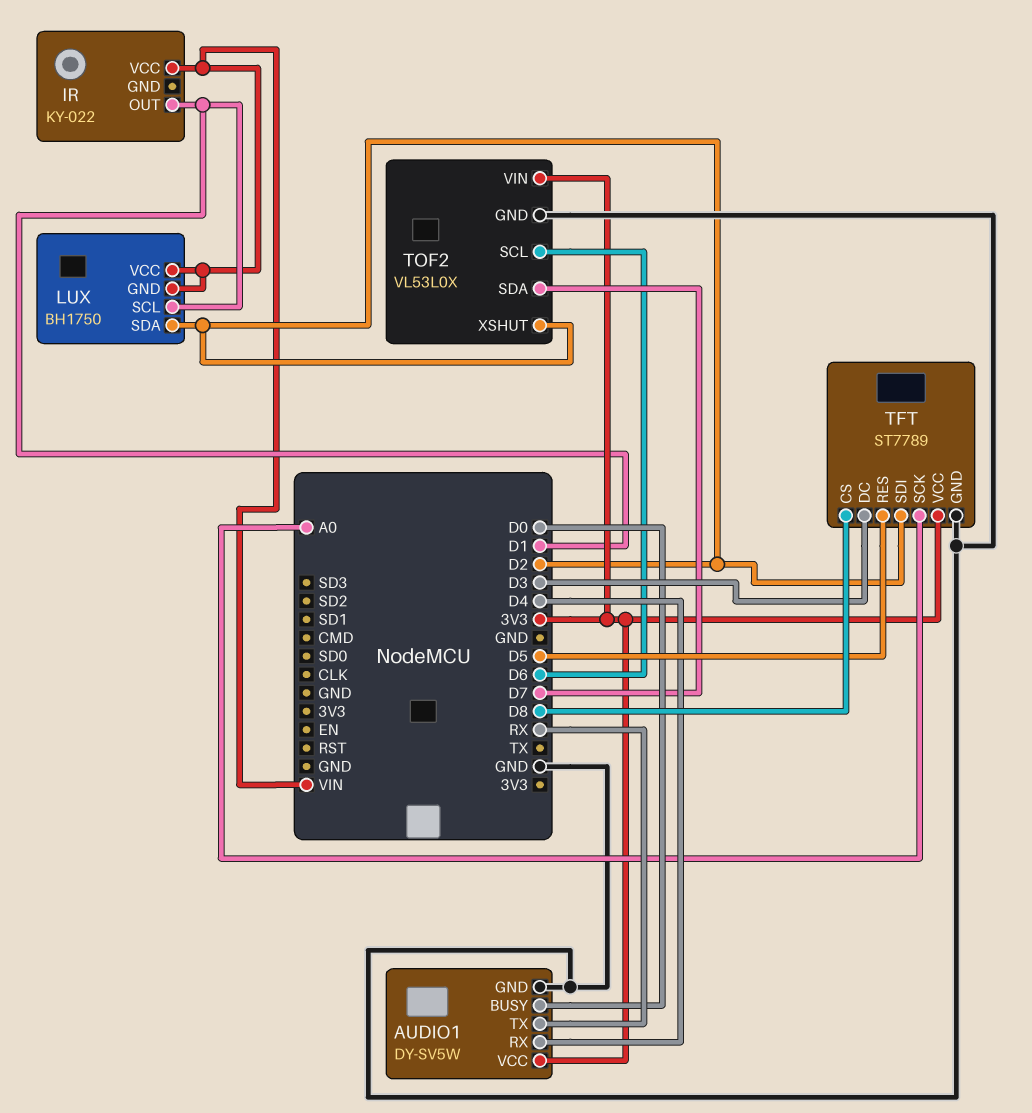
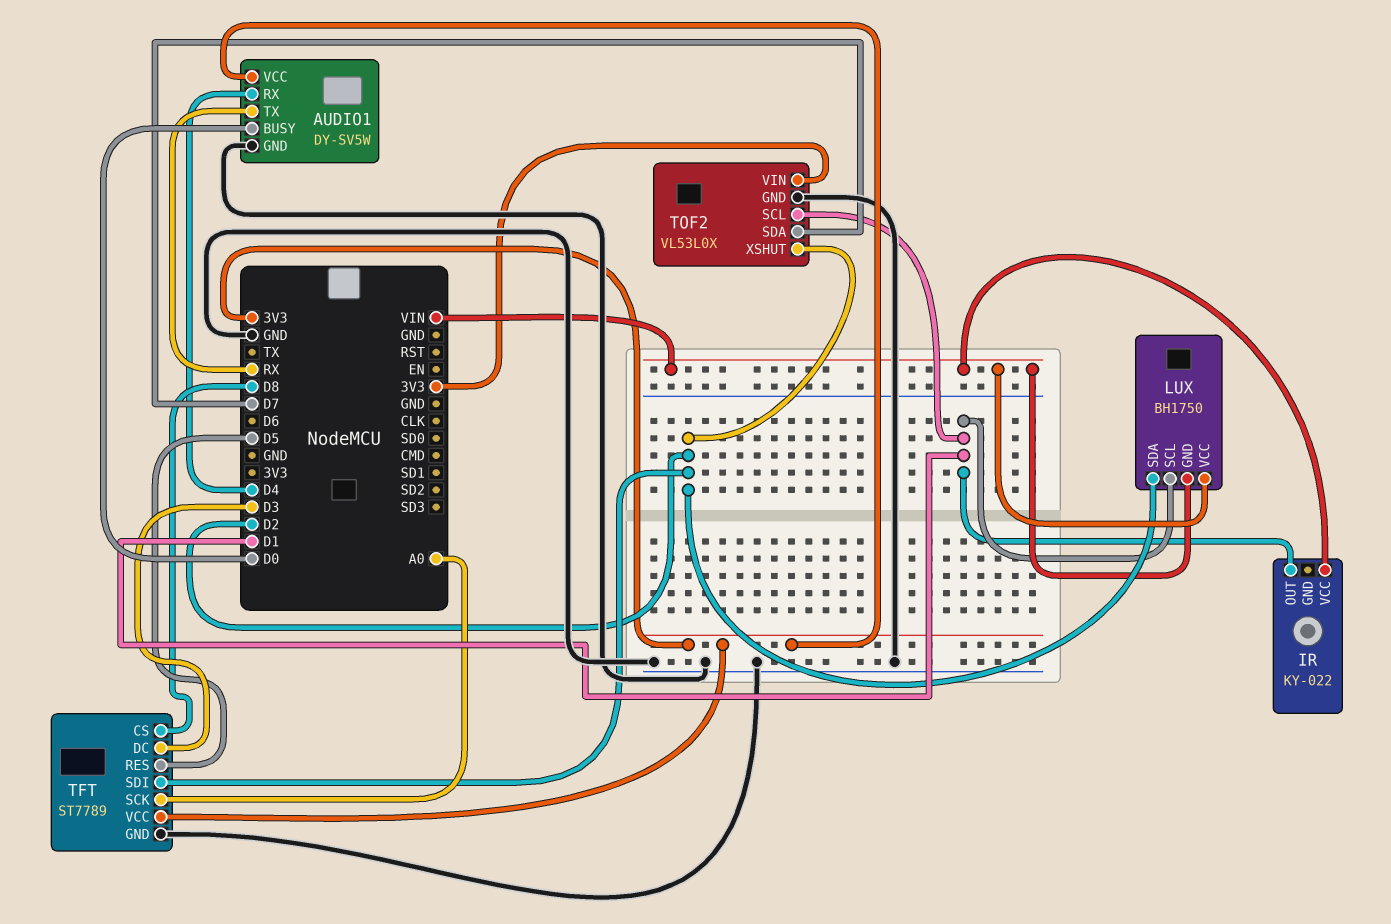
TOF2 pin SCL: D6 -> D1

